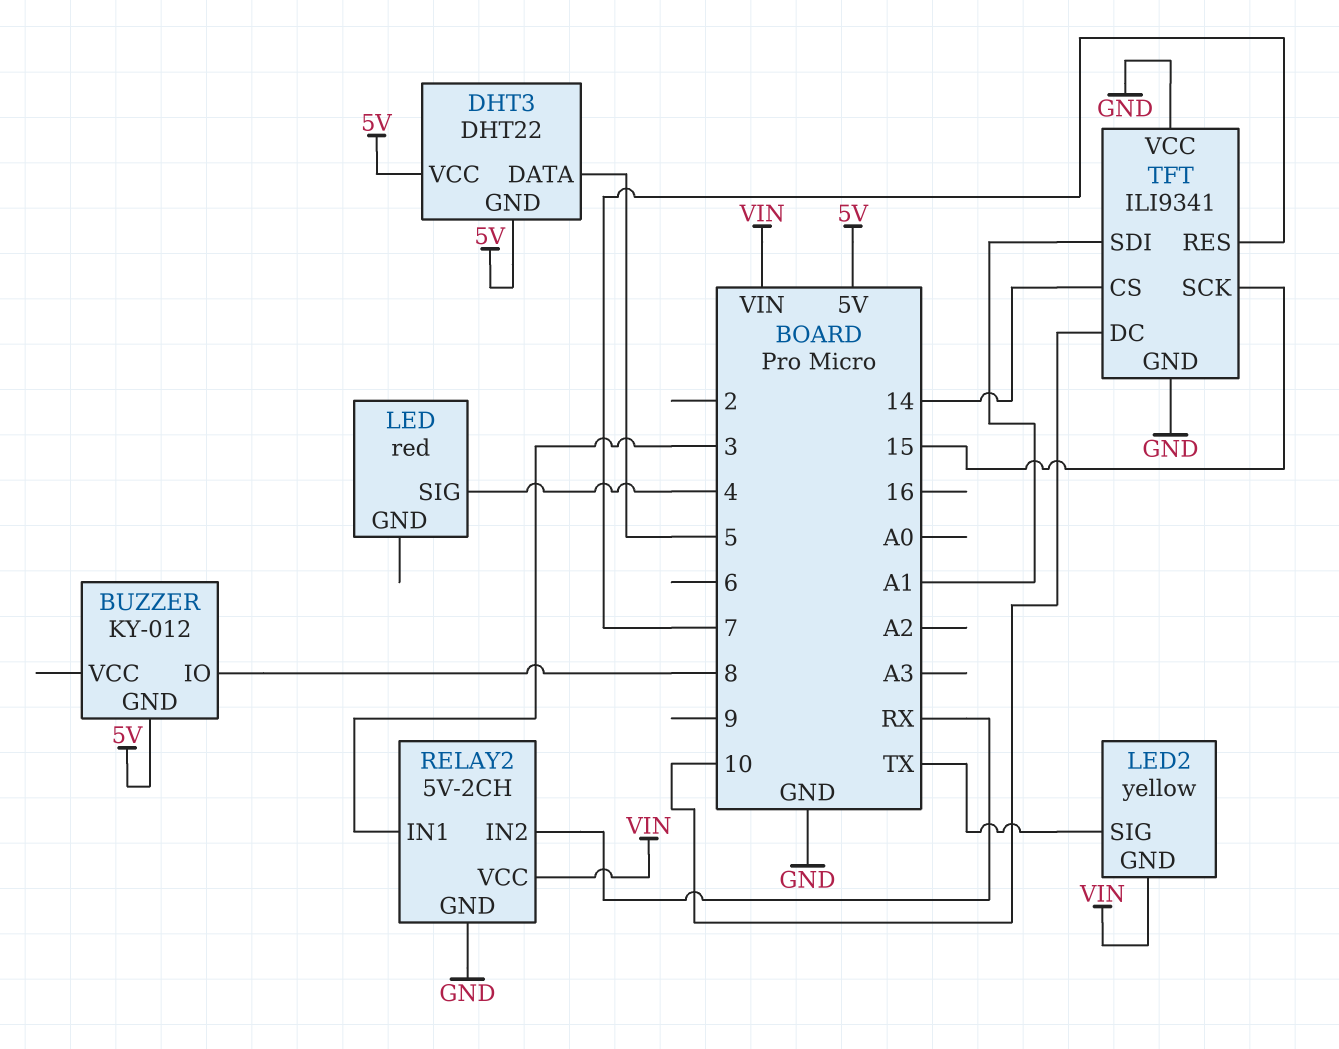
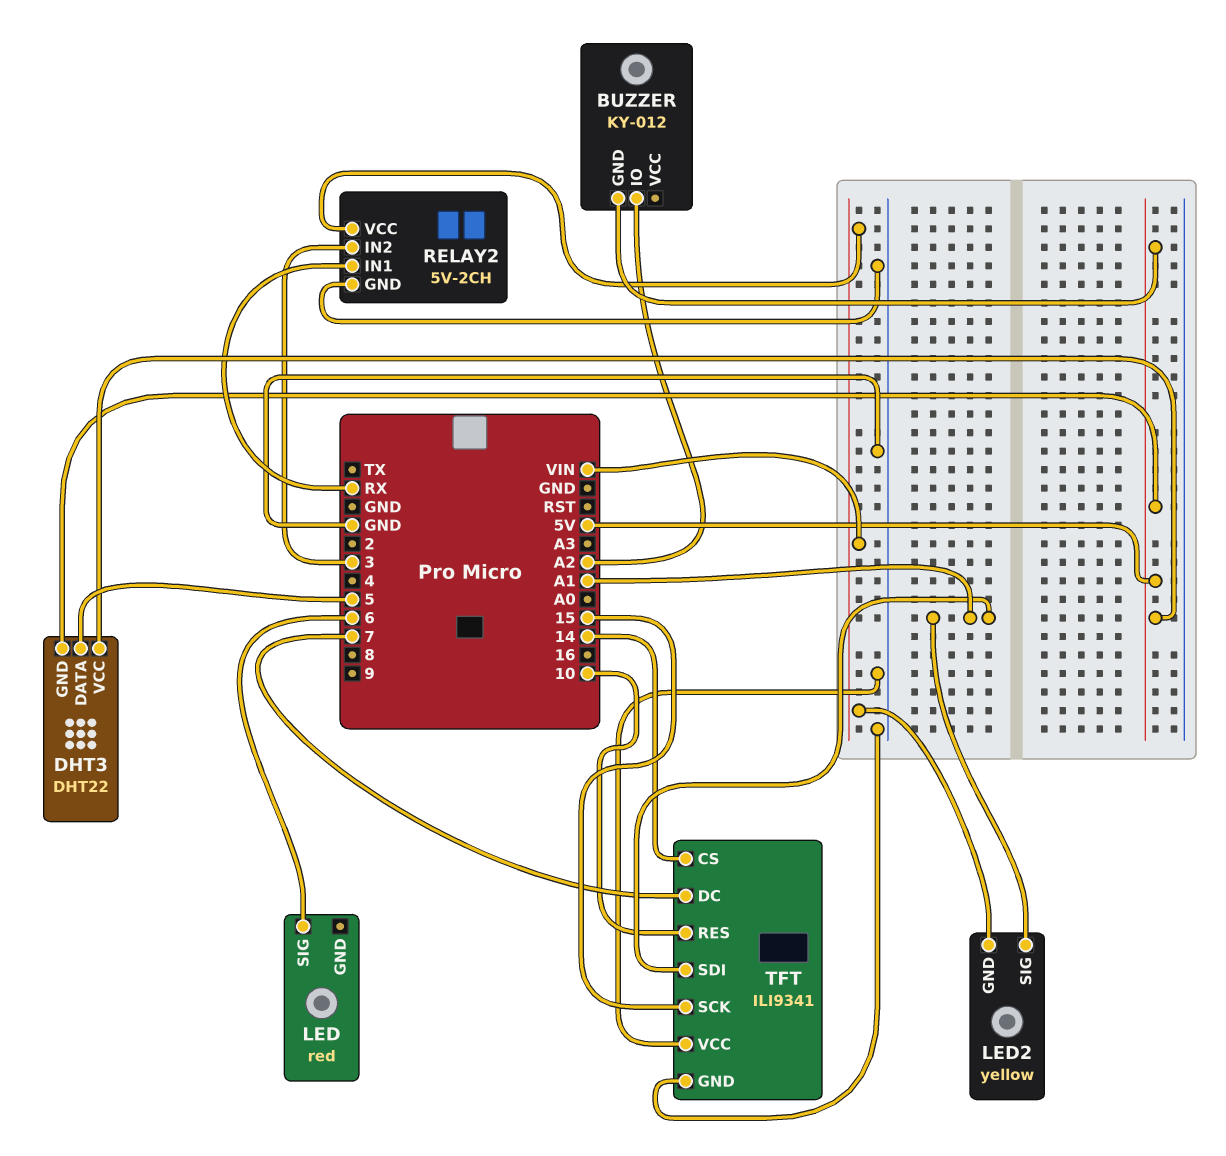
BUZZER pin IO: 8 -> A2
LED pin SIG: 4 -> 6
LED2 pin SIG: TX -> A1
RELAY2 pin IN1: 3 -> RX
RELAY2 pin IN2: RX -> 3
TFT pin DC: 10 -> 7
TFT pin RES: 7 -> 10

